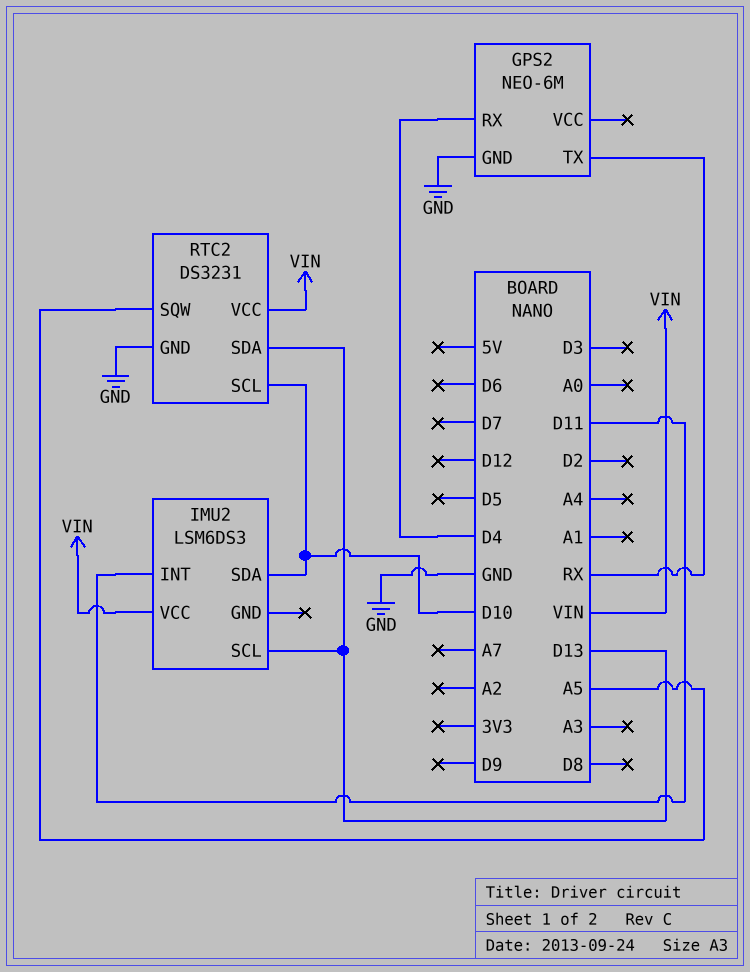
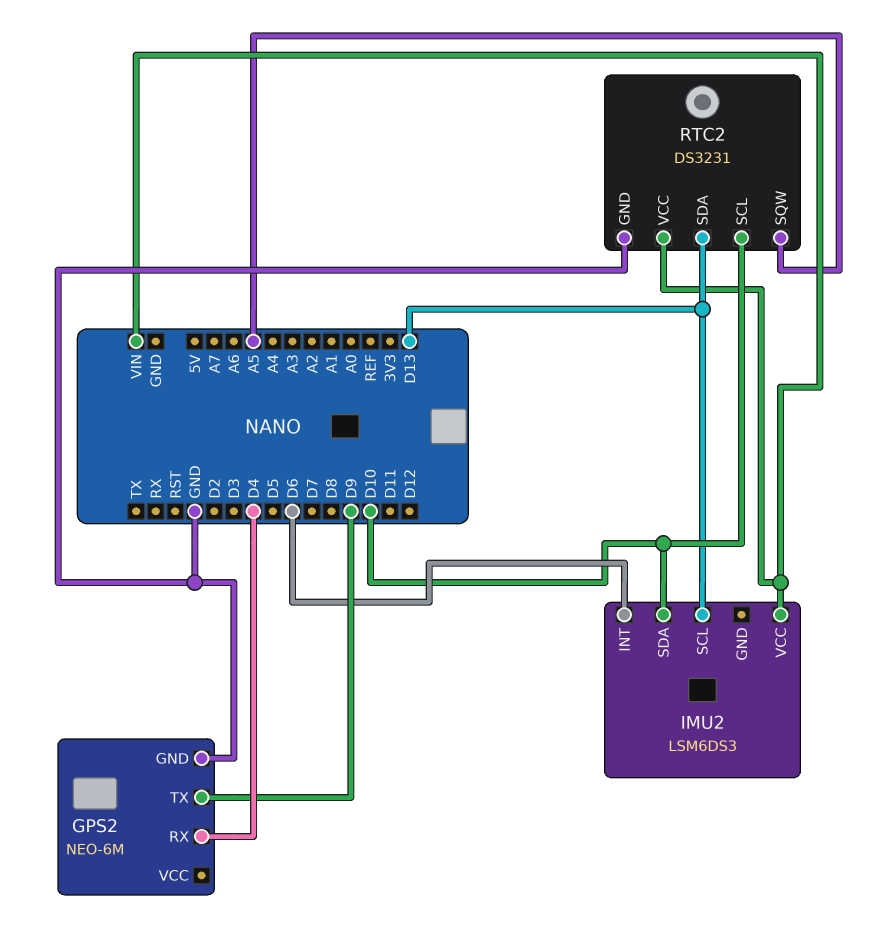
GPS2 pin TX: RX -> D9
IMU2 pin INT: D11 -> D6

